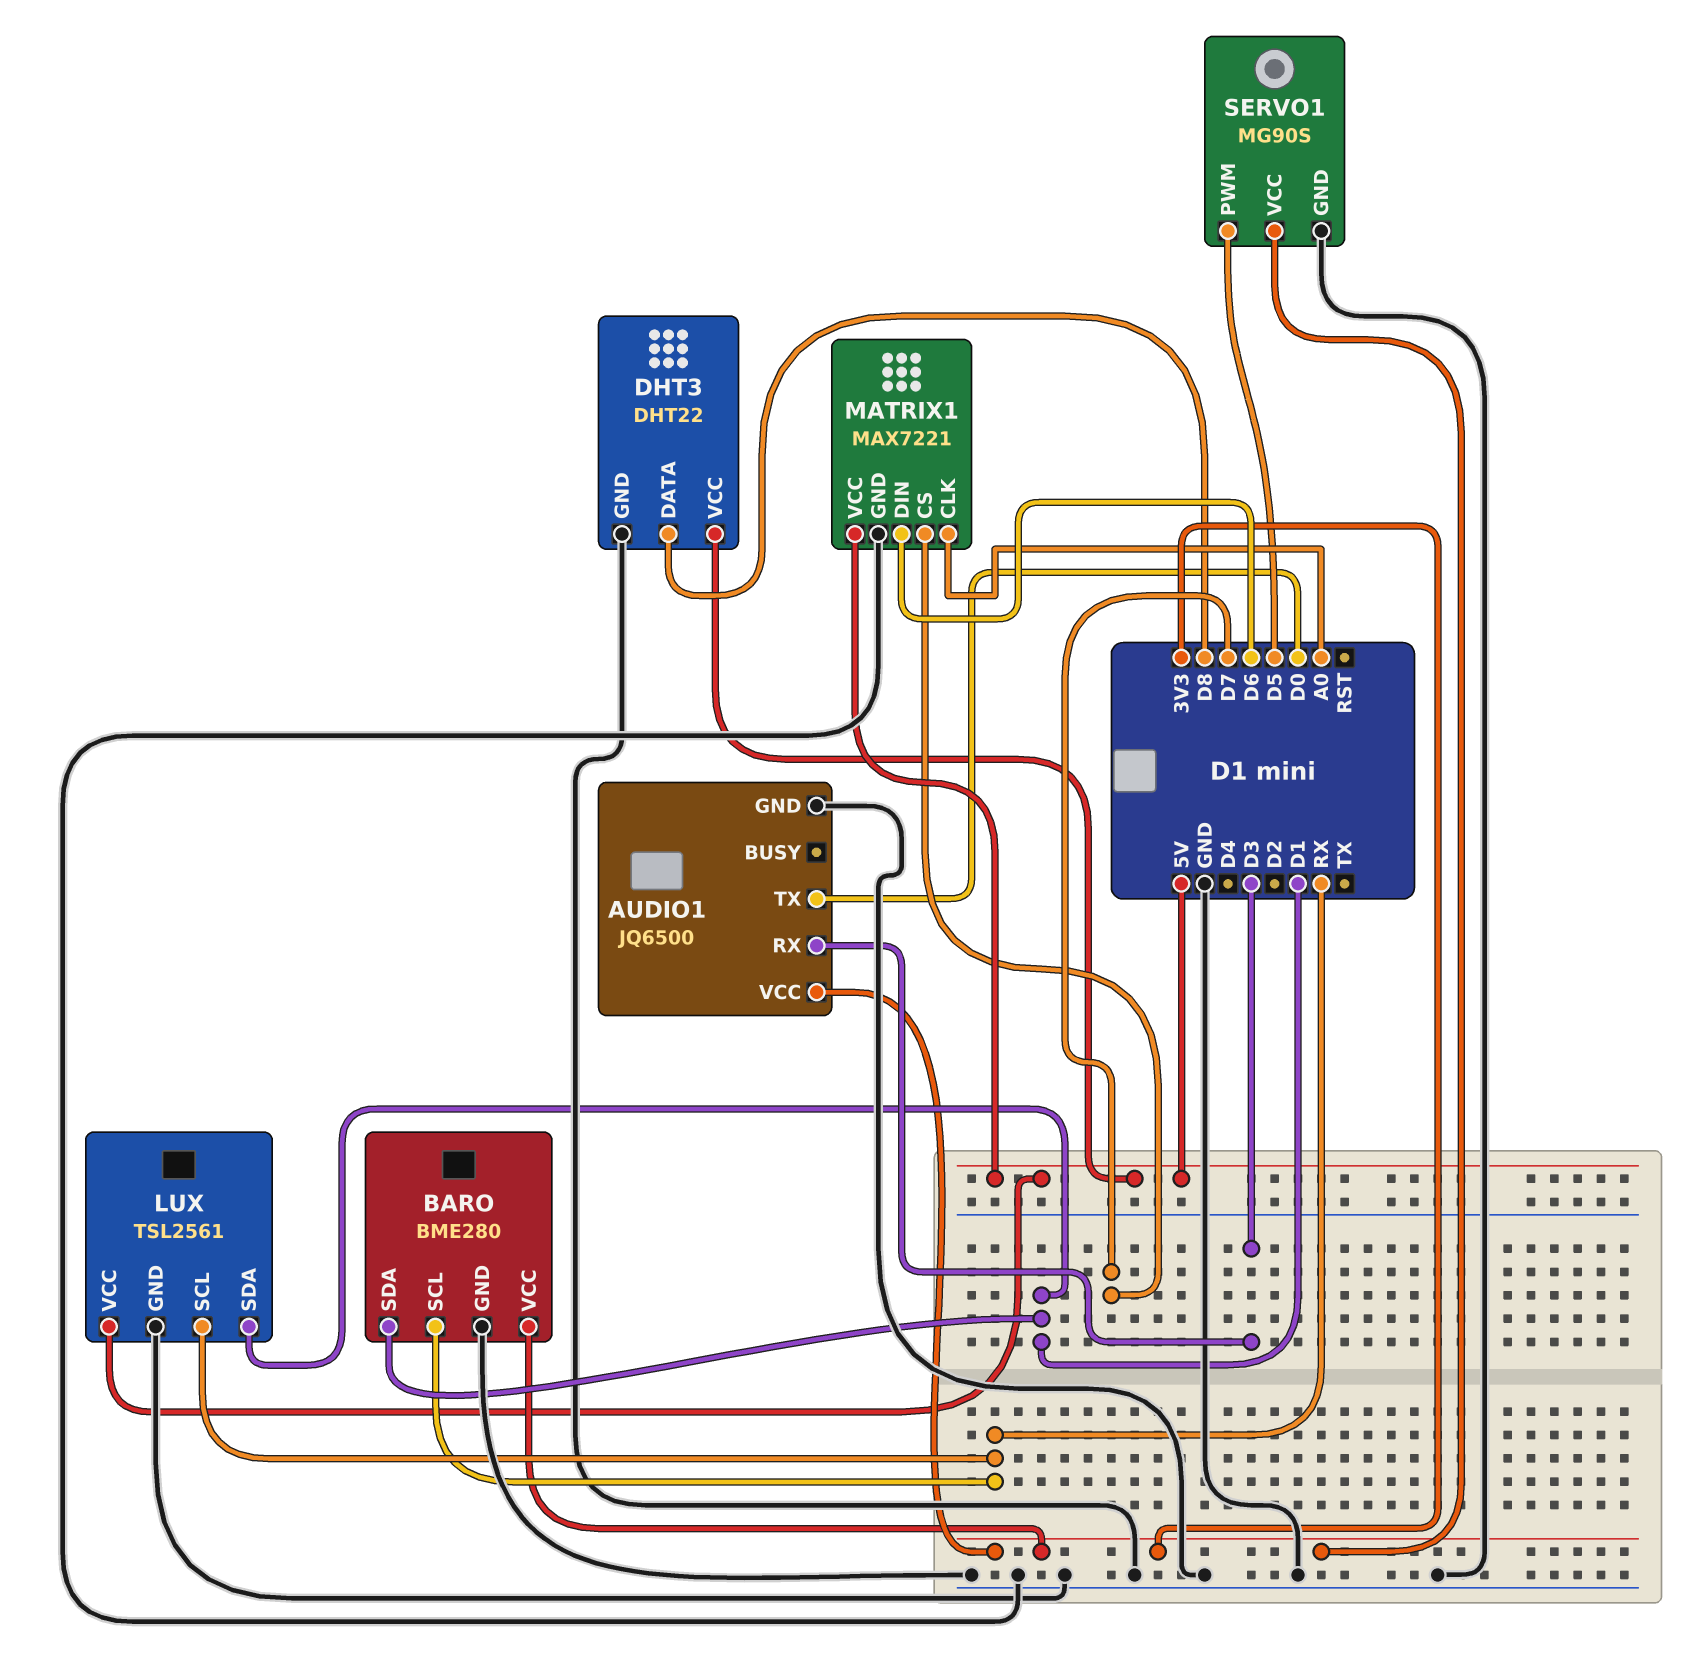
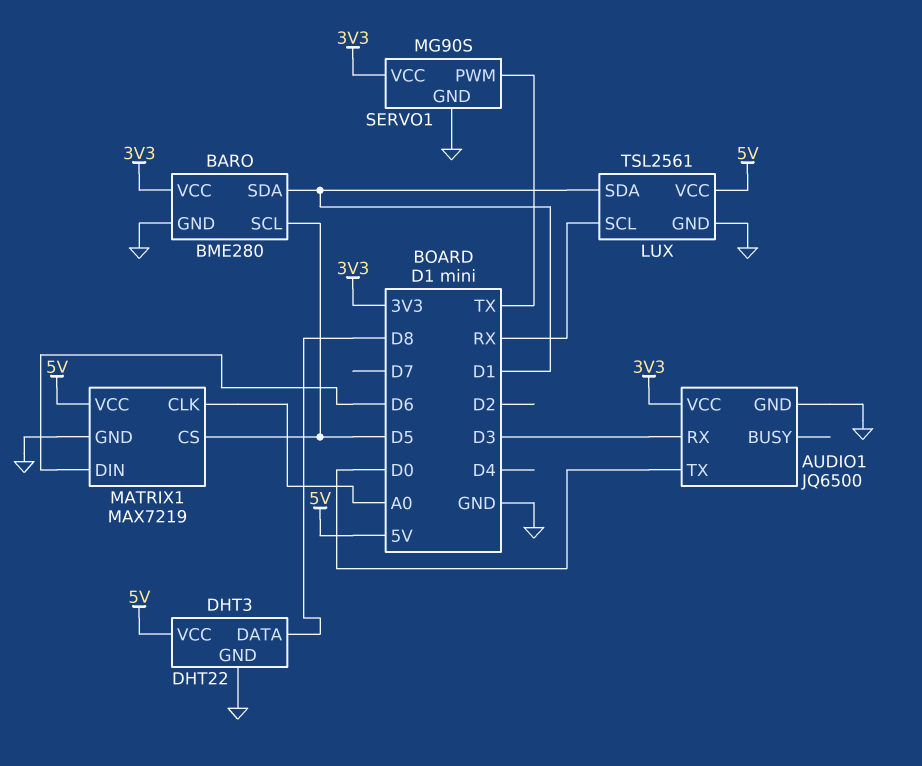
BARO pin SCL: RX -> D5
MATRIX1: MAX7221 -> MAX7219
MATRIX1 pin CS: D7 -> D5
SERVO1 pin PWM: D5 -> TX

